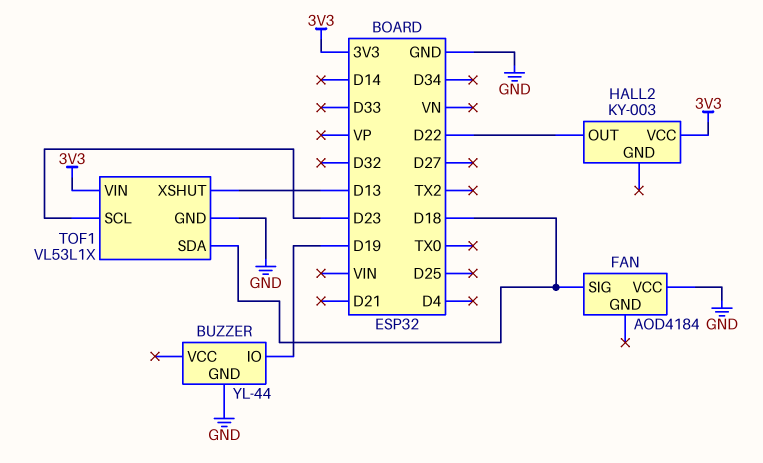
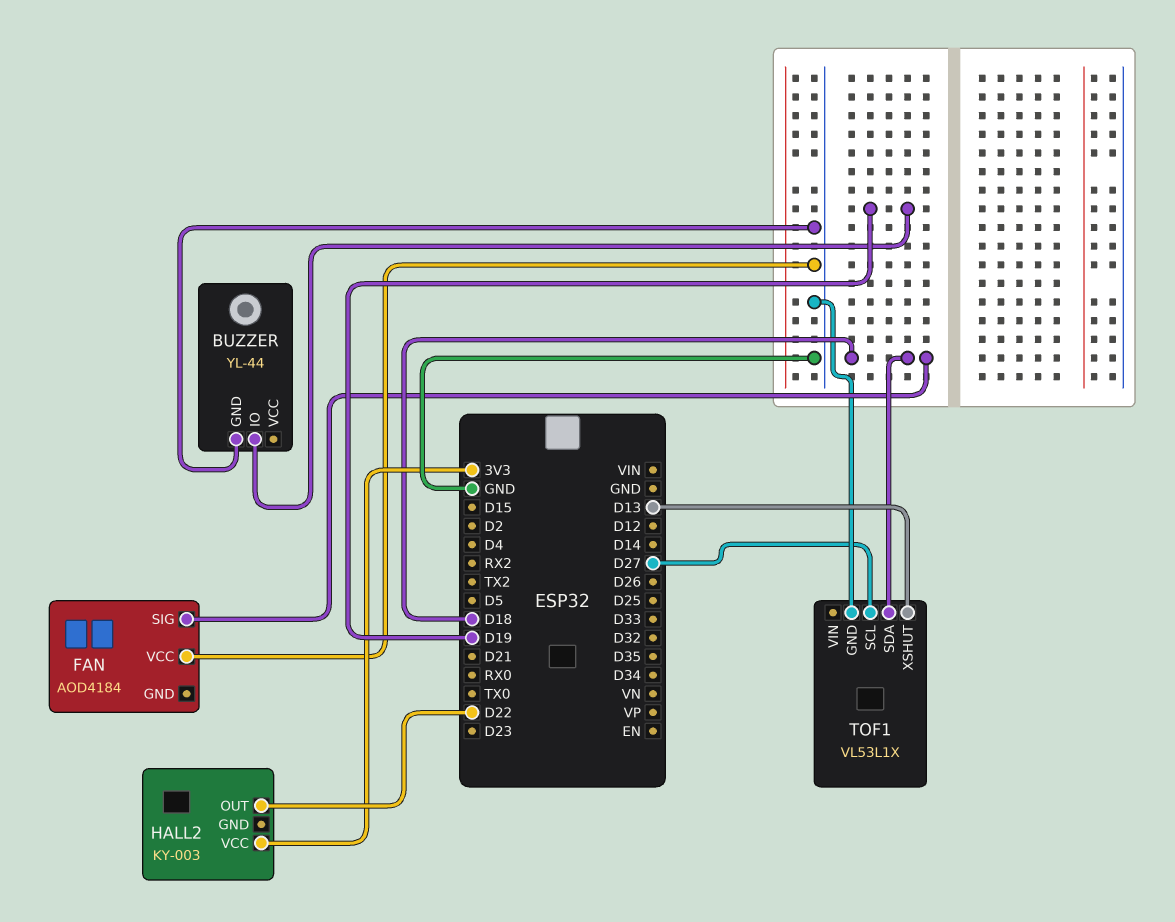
TOF1 pin SCL: D23 -> D27
TOF1 pin VIN: 3V3 -> none

